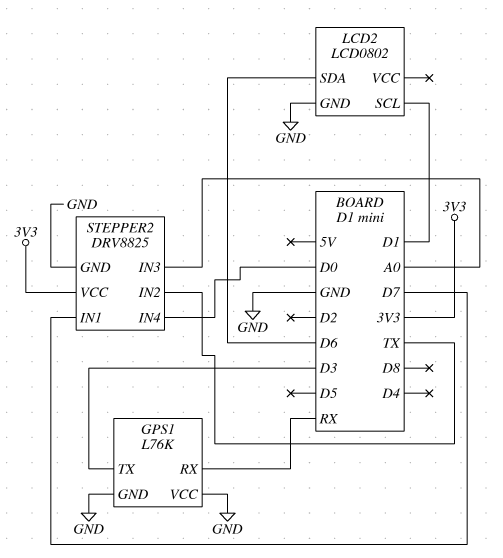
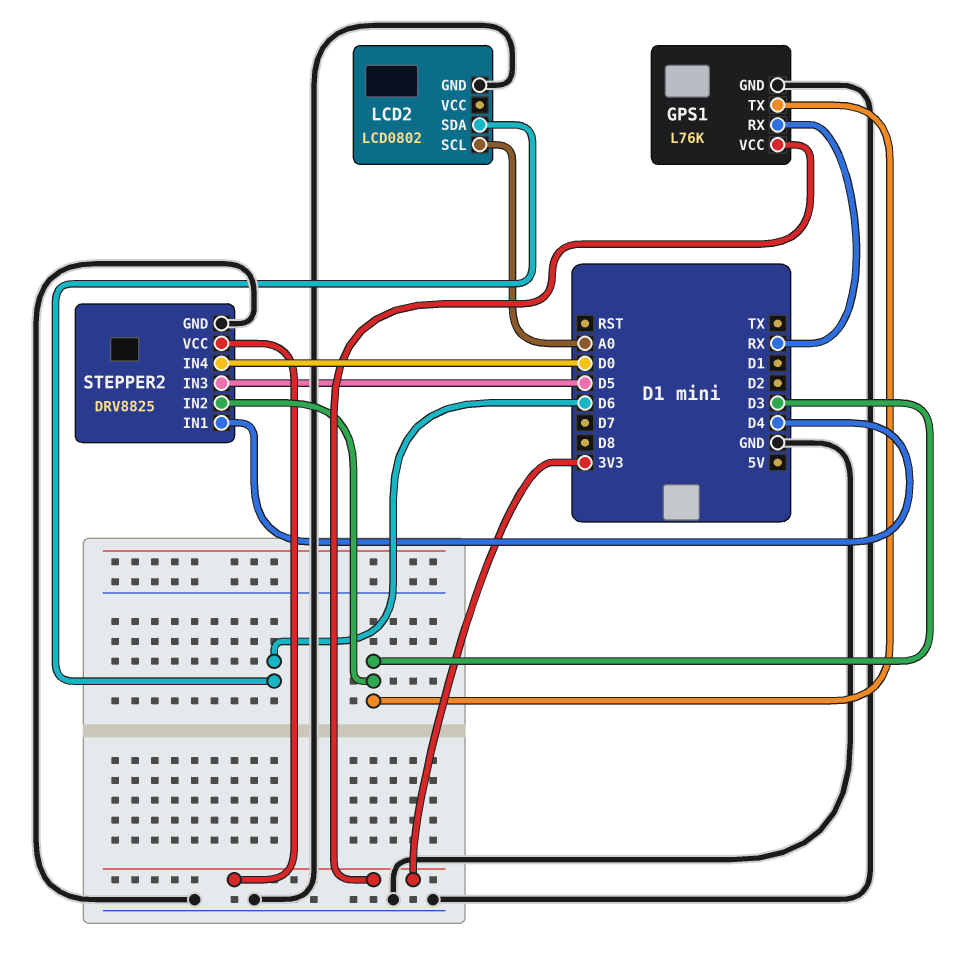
GPS1 pin VCC: GND -> 3V3
LCD2 pin SCL: D1 -> A0
STEPPER2 pin IN1: D7 -> D4
STEPPER2 pin IN2: TX -> D3
STEPPER2 pin IN3: A0 -> D5

